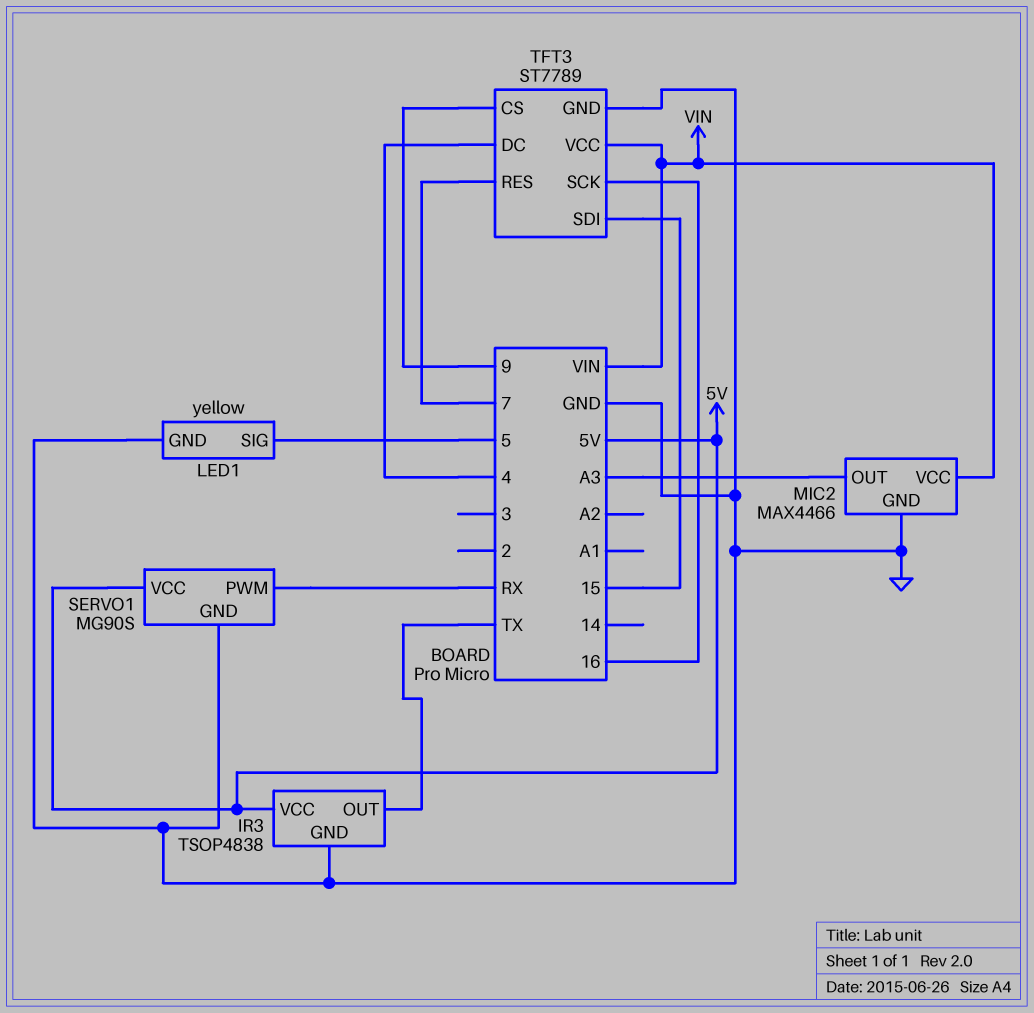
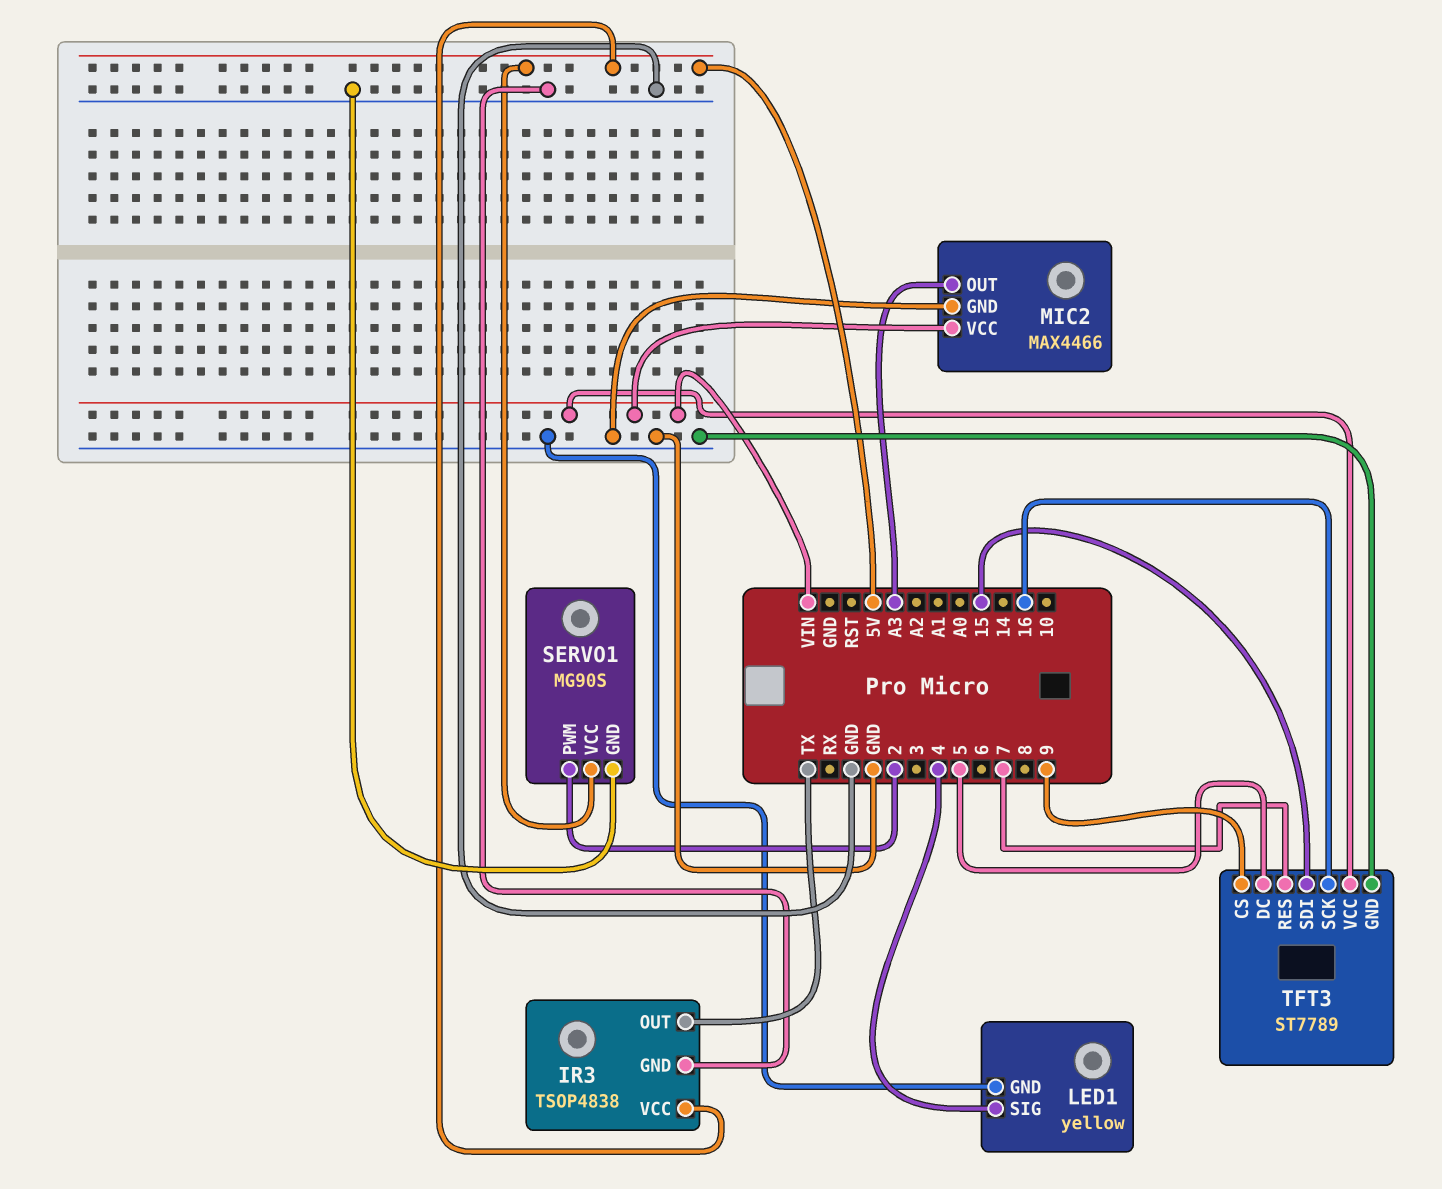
LED1 pin SIG: 5 -> 4
SERVO1 pin PWM: RX -> 2
TFT3 pin DC: 4 -> 5

